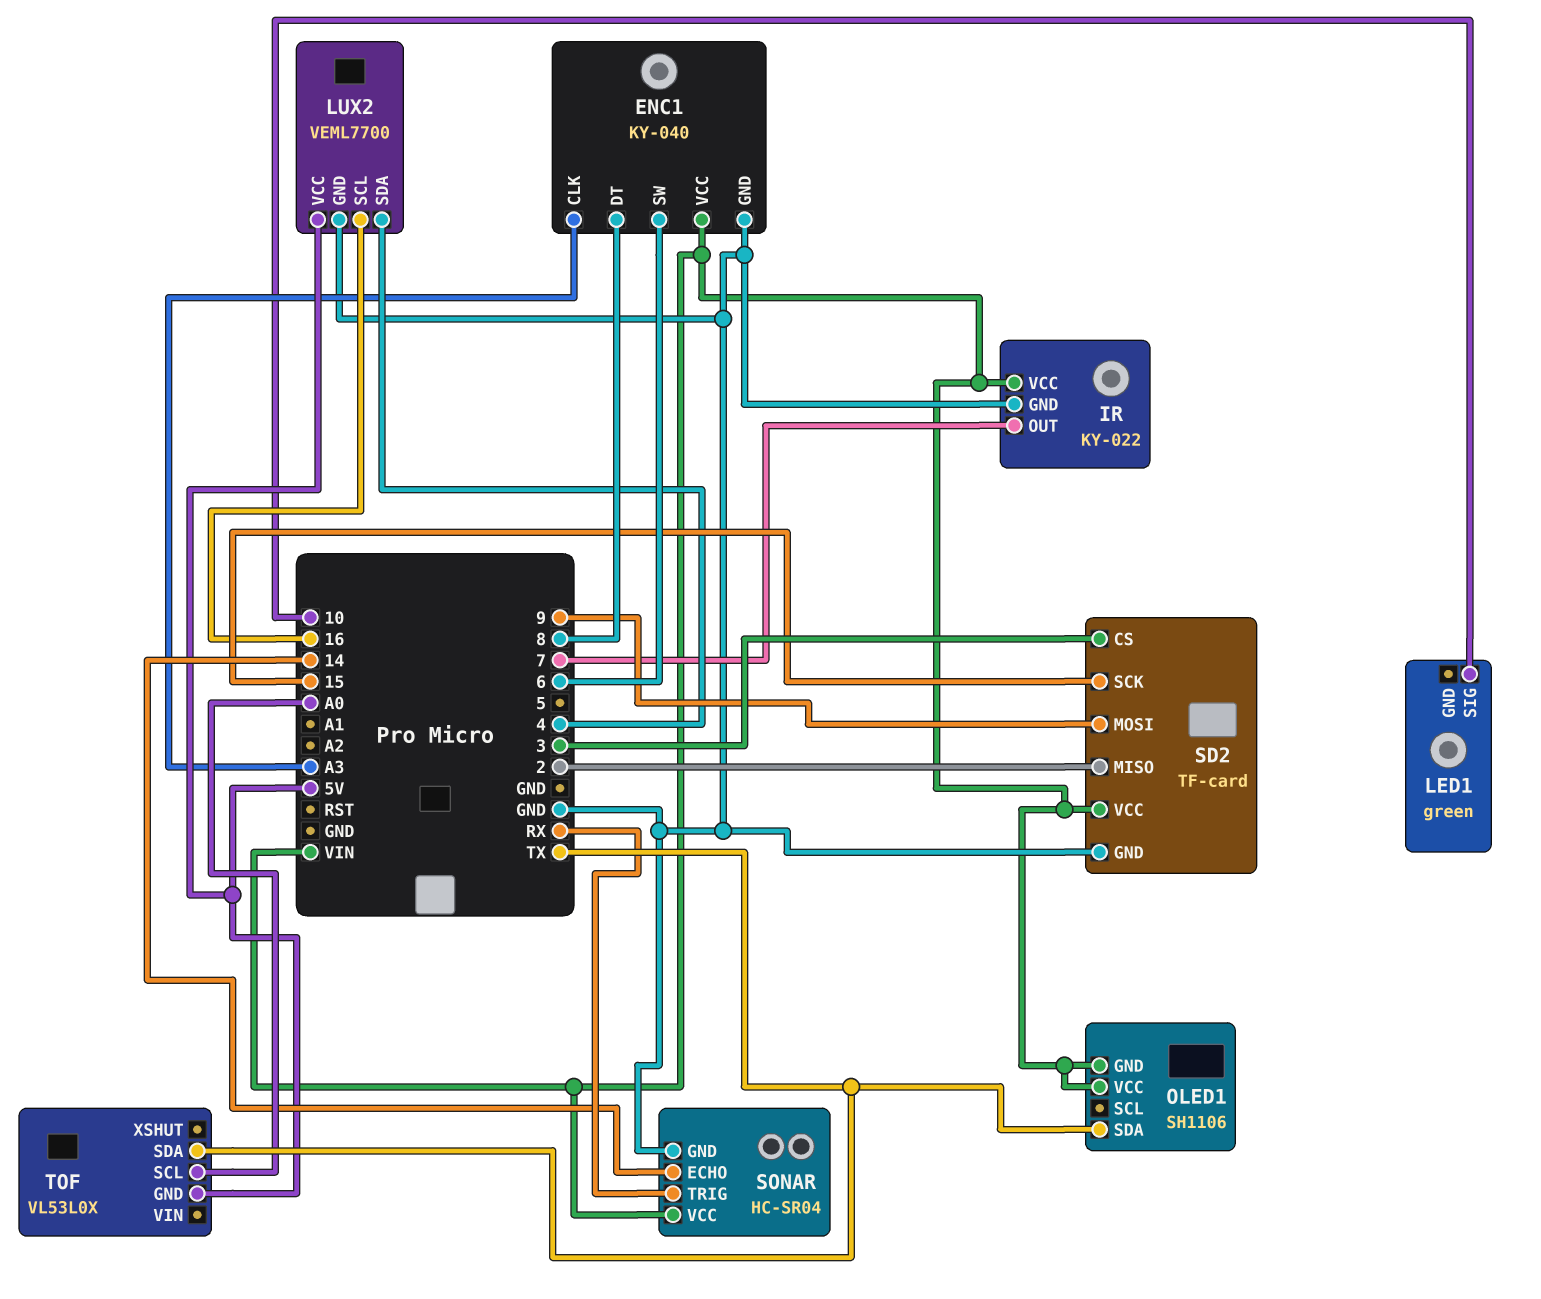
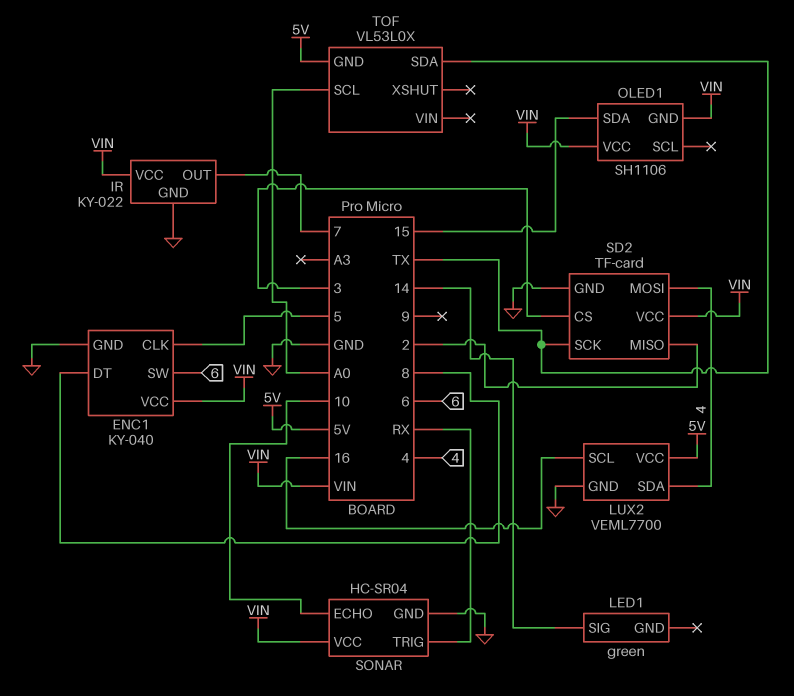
ENC1 pin CLK: A3 -> 5
LED1 pin SIG: 10 -> 14
OLED1 pin SDA: TX -> 15
SD2 pin MOSI: 9 -> 4
SD2 pin SCK: 15 -> TX
SONAR pin ECHO: 14 -> 10

